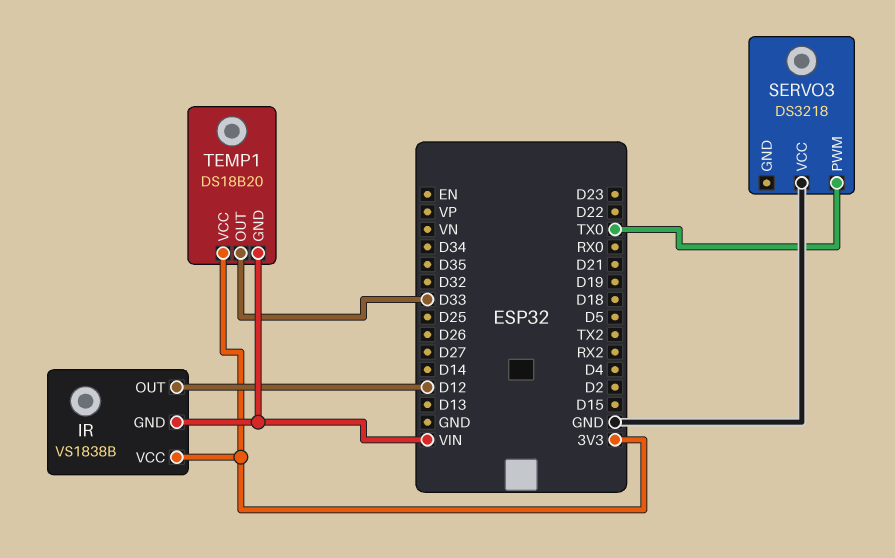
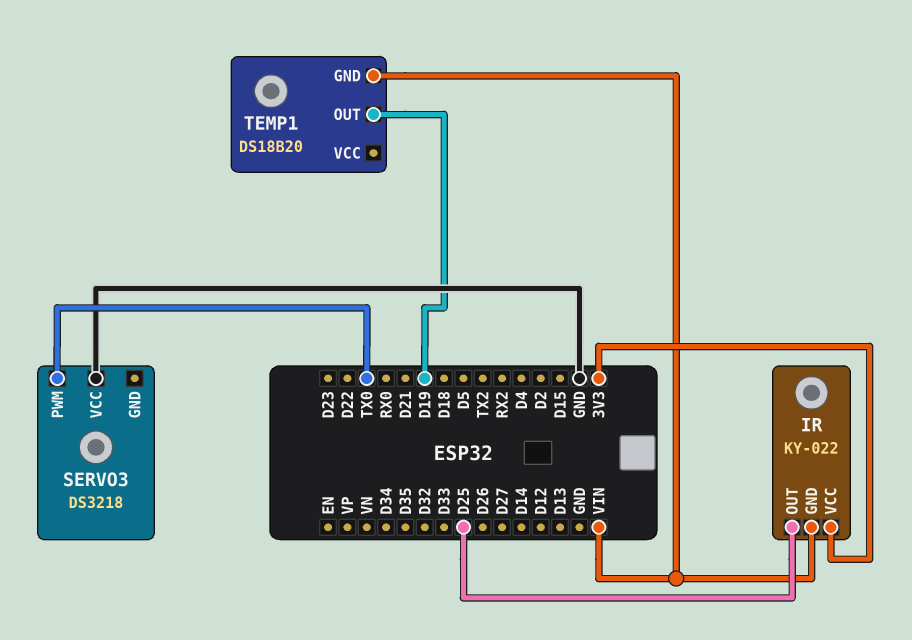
IR: VS1838B -> KY-022
IR pin OUT: D12 -> D25
TEMP1 pin OUT: D33 -> D19
TEMP1 pin VCC: 3V3 -> none

